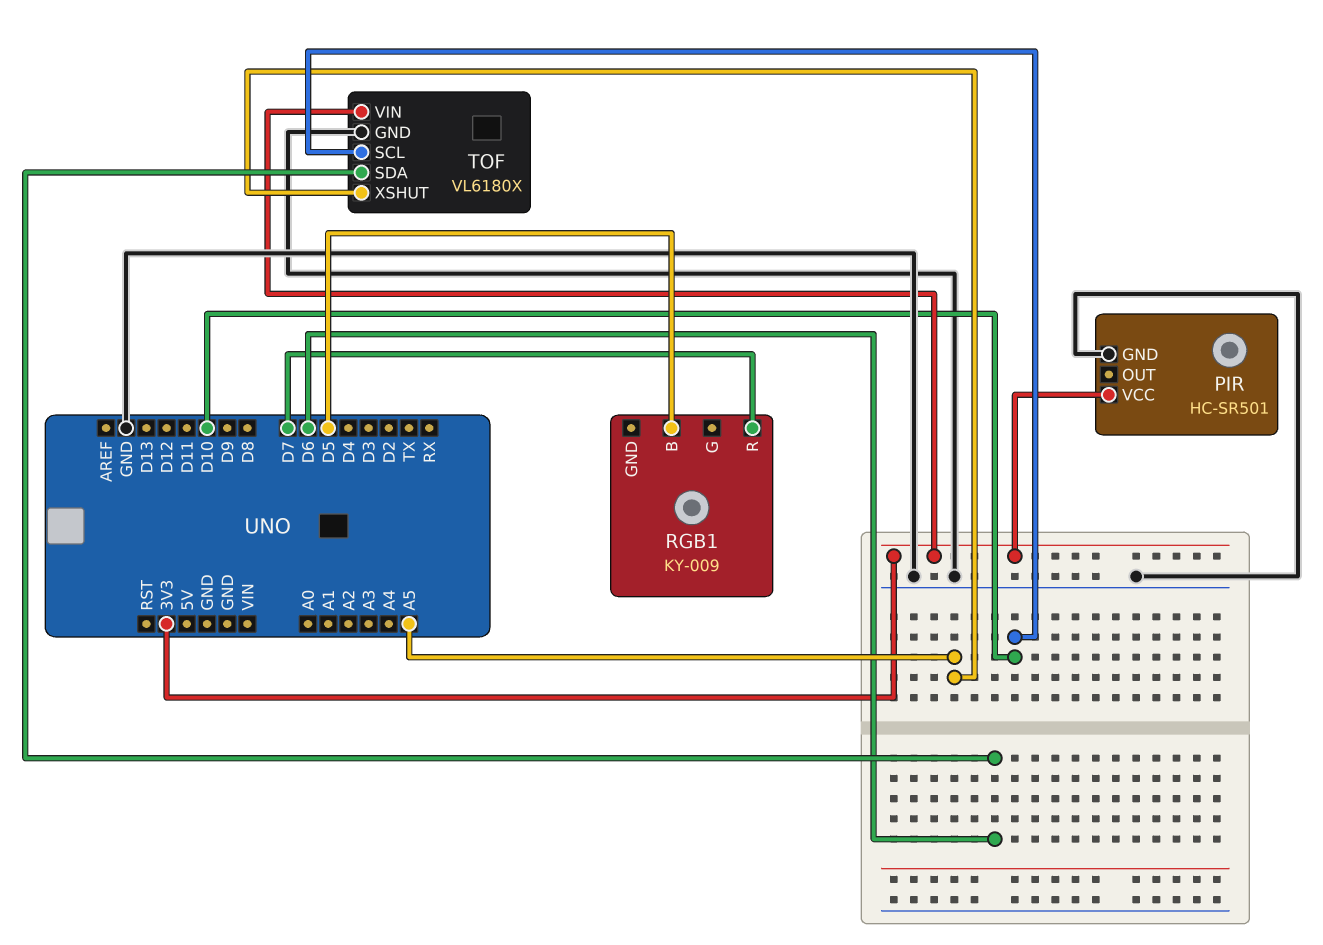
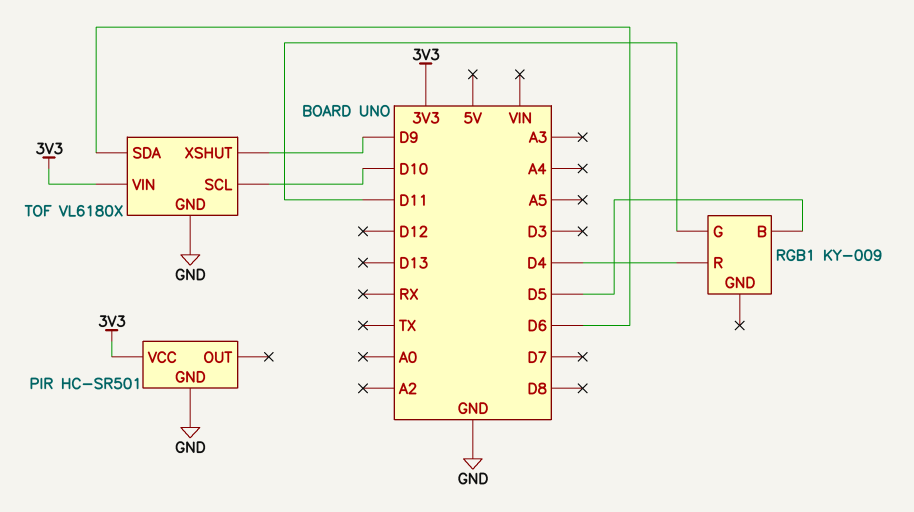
RGB1 pin G: none -> D11
RGB1 pin R: D7 -> D4
TOF pin XSHUT: A5 -> D9

